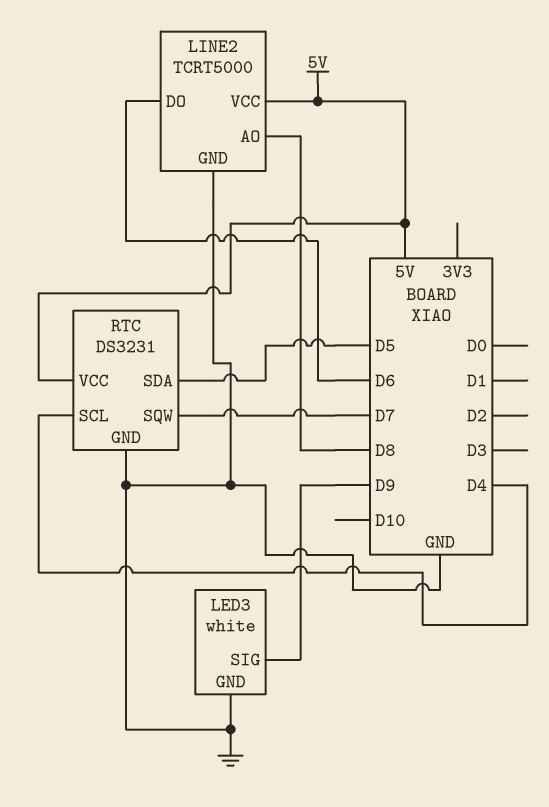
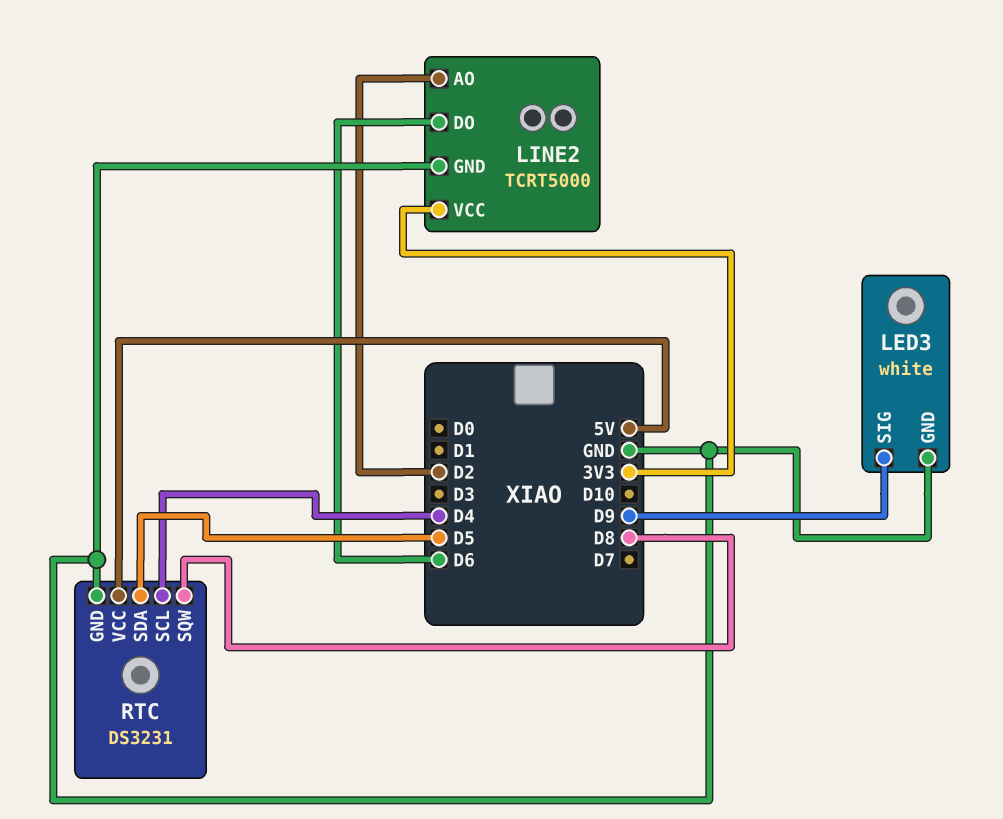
LINE2 pin AO: D8 -> D2
LINE2 pin VCC: 5V -> 3V3
RTC pin SQW: D7 -> D8

